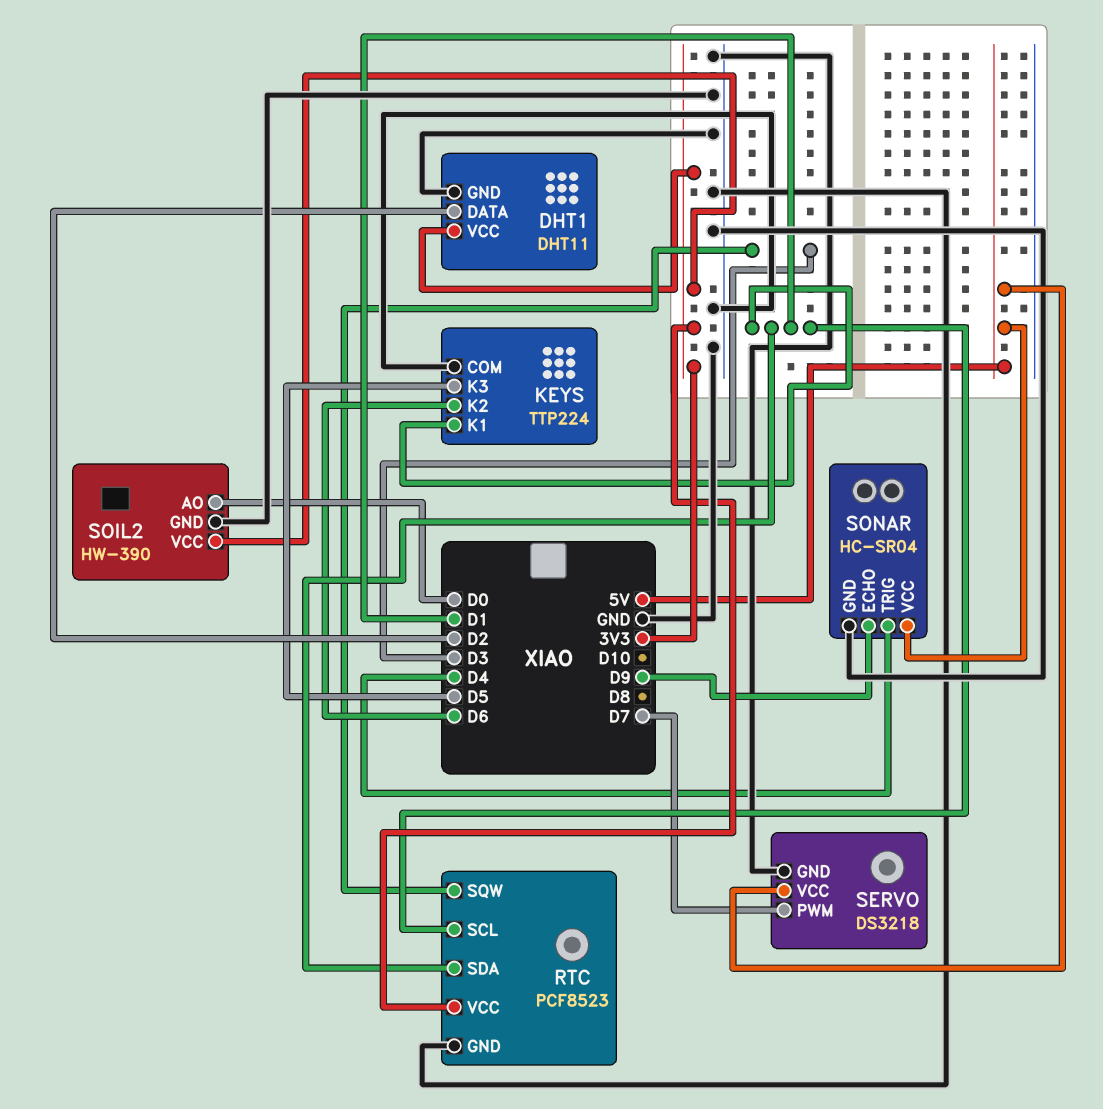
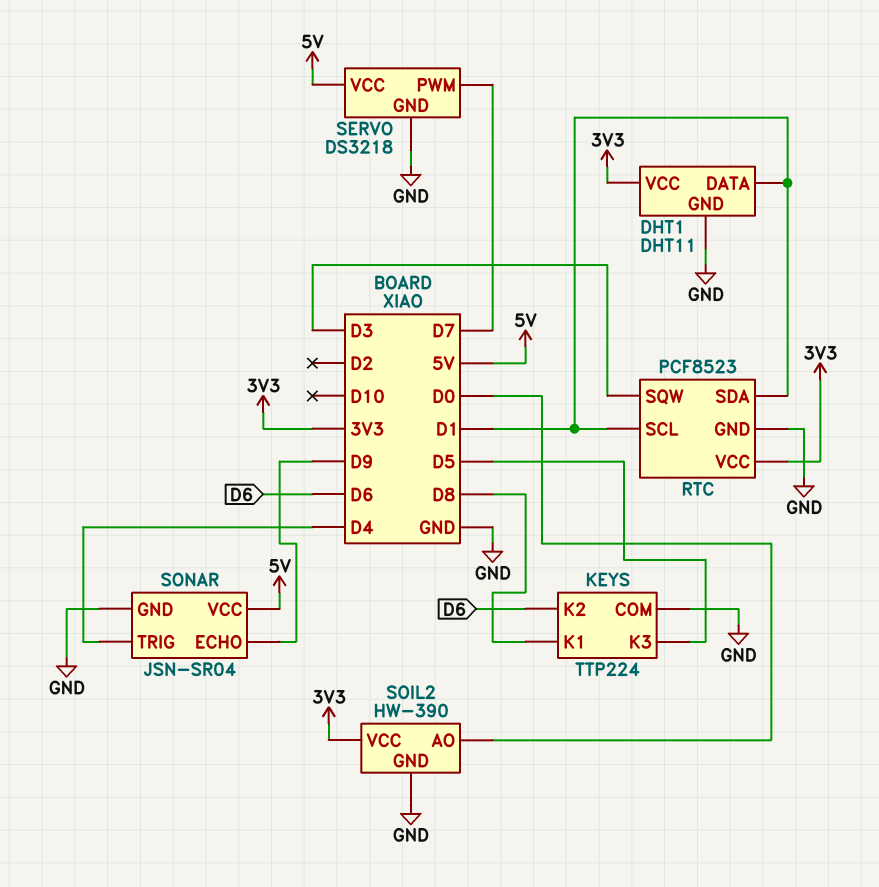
DHT1 pin DATA: D2 -> D1
KEYS pin K1: D1 -> D8
SONAR: HC-SR04 -> JSN-SR04

